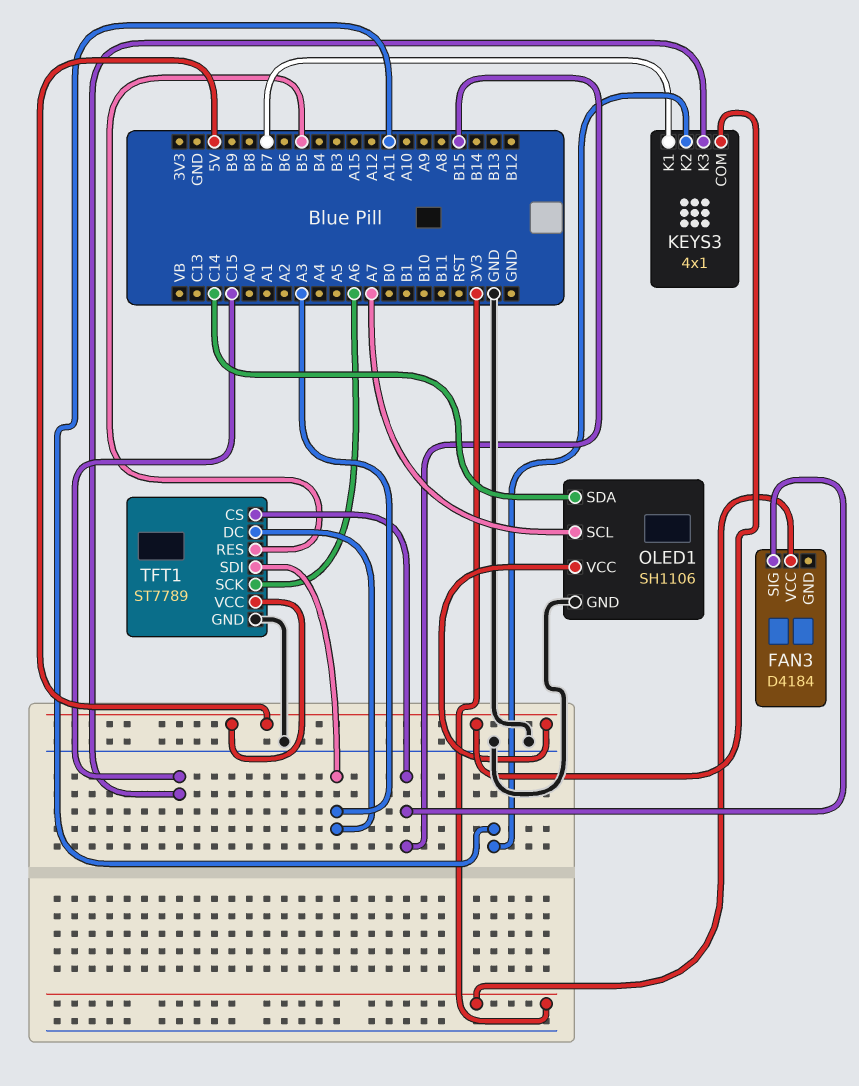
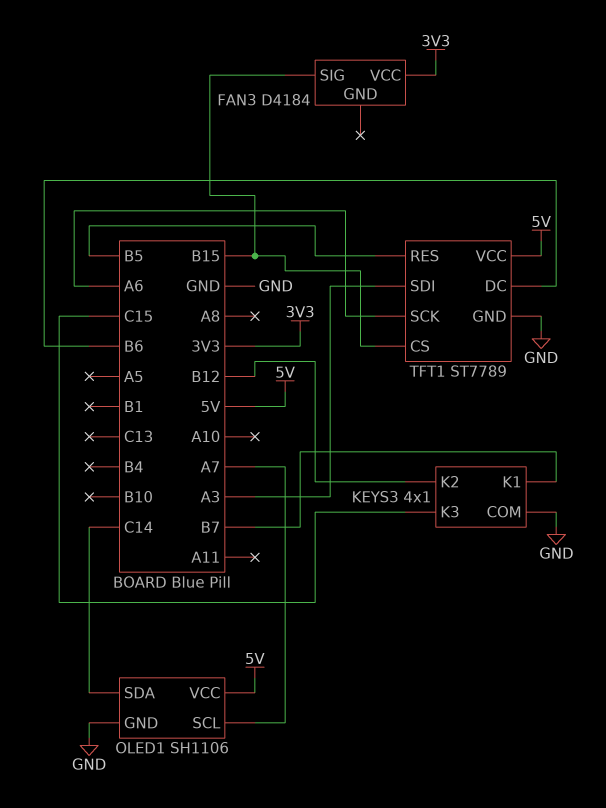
KEYS3 pin COM: 5V -> GND
KEYS3 pin K2: A11 -> B12
TFT1 pin DC: A3 -> B6

